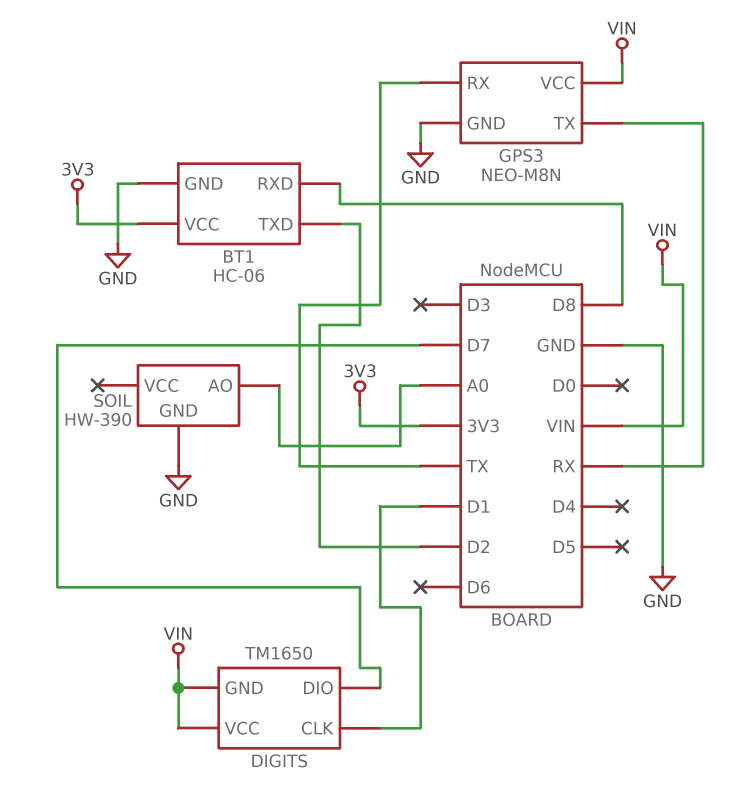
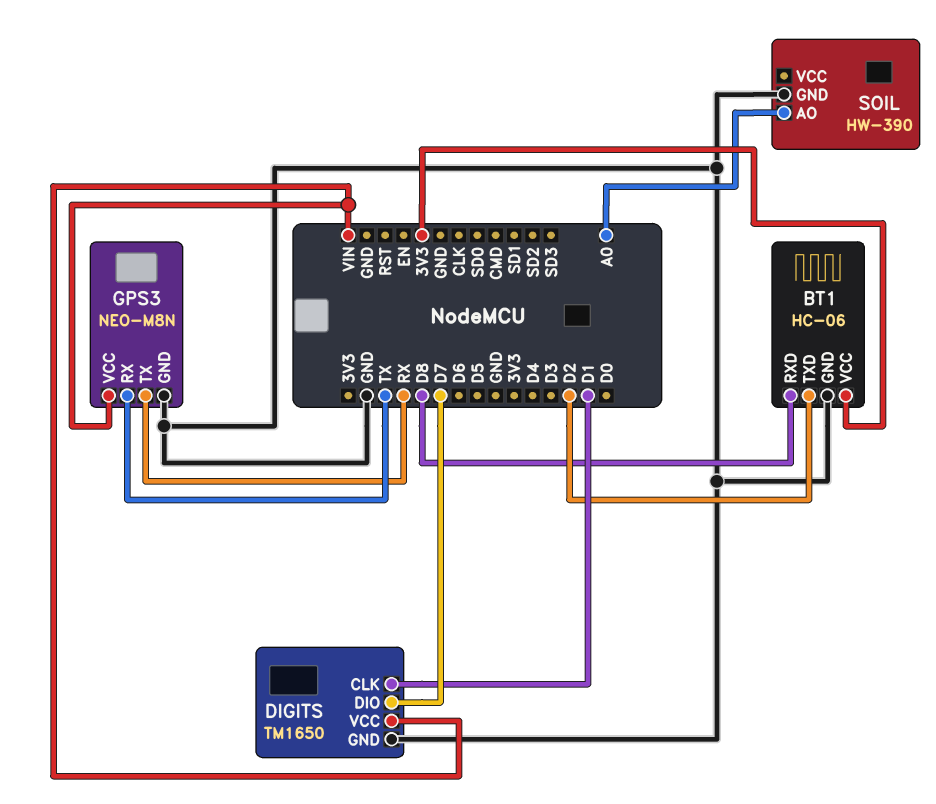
DIGITS pin GND: VIN -> GND

